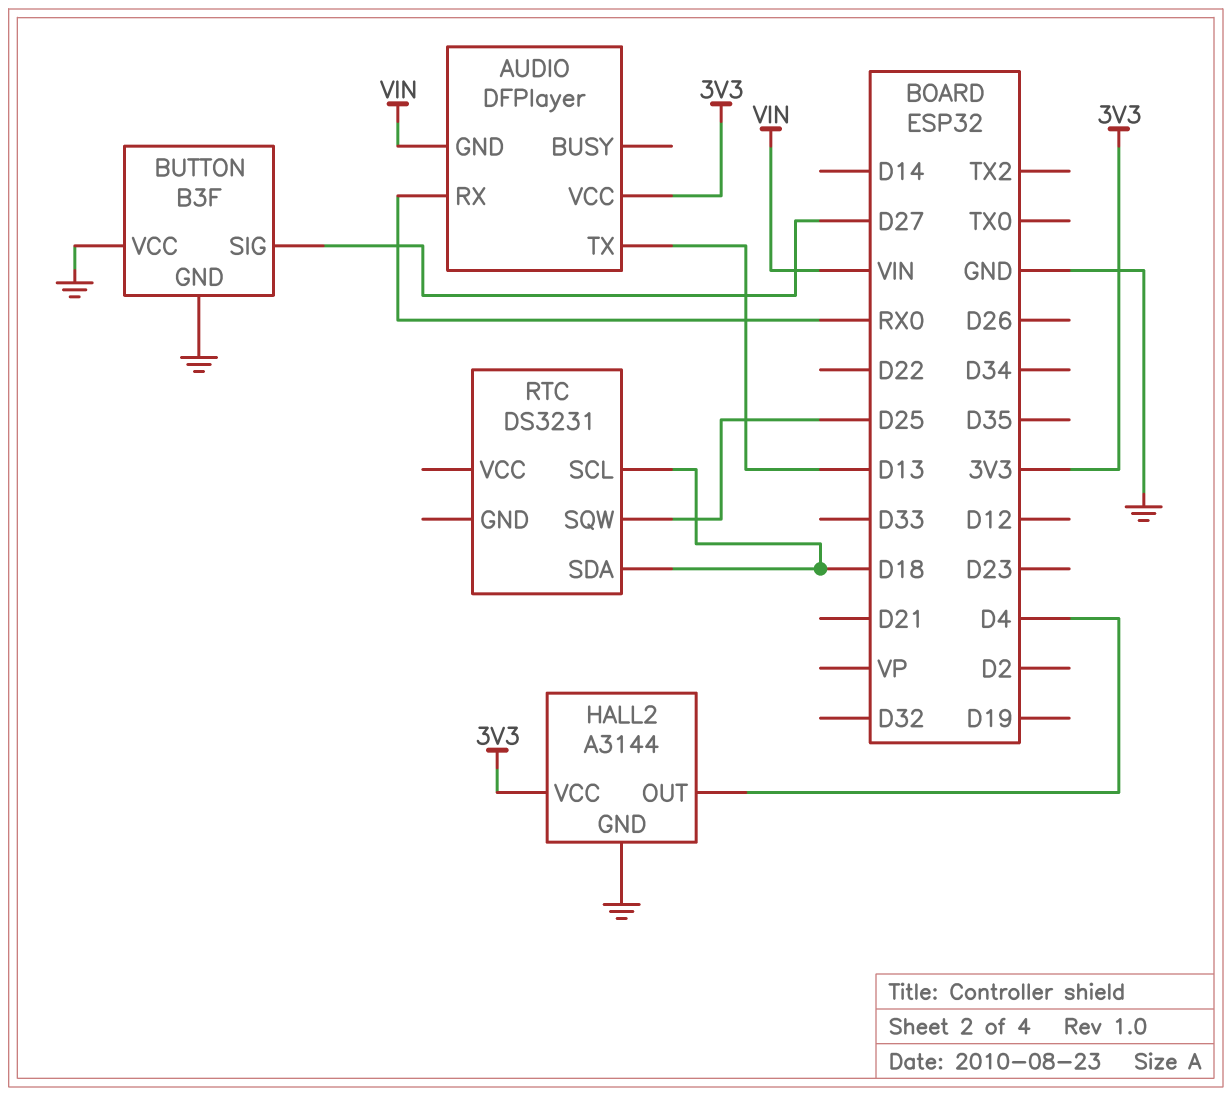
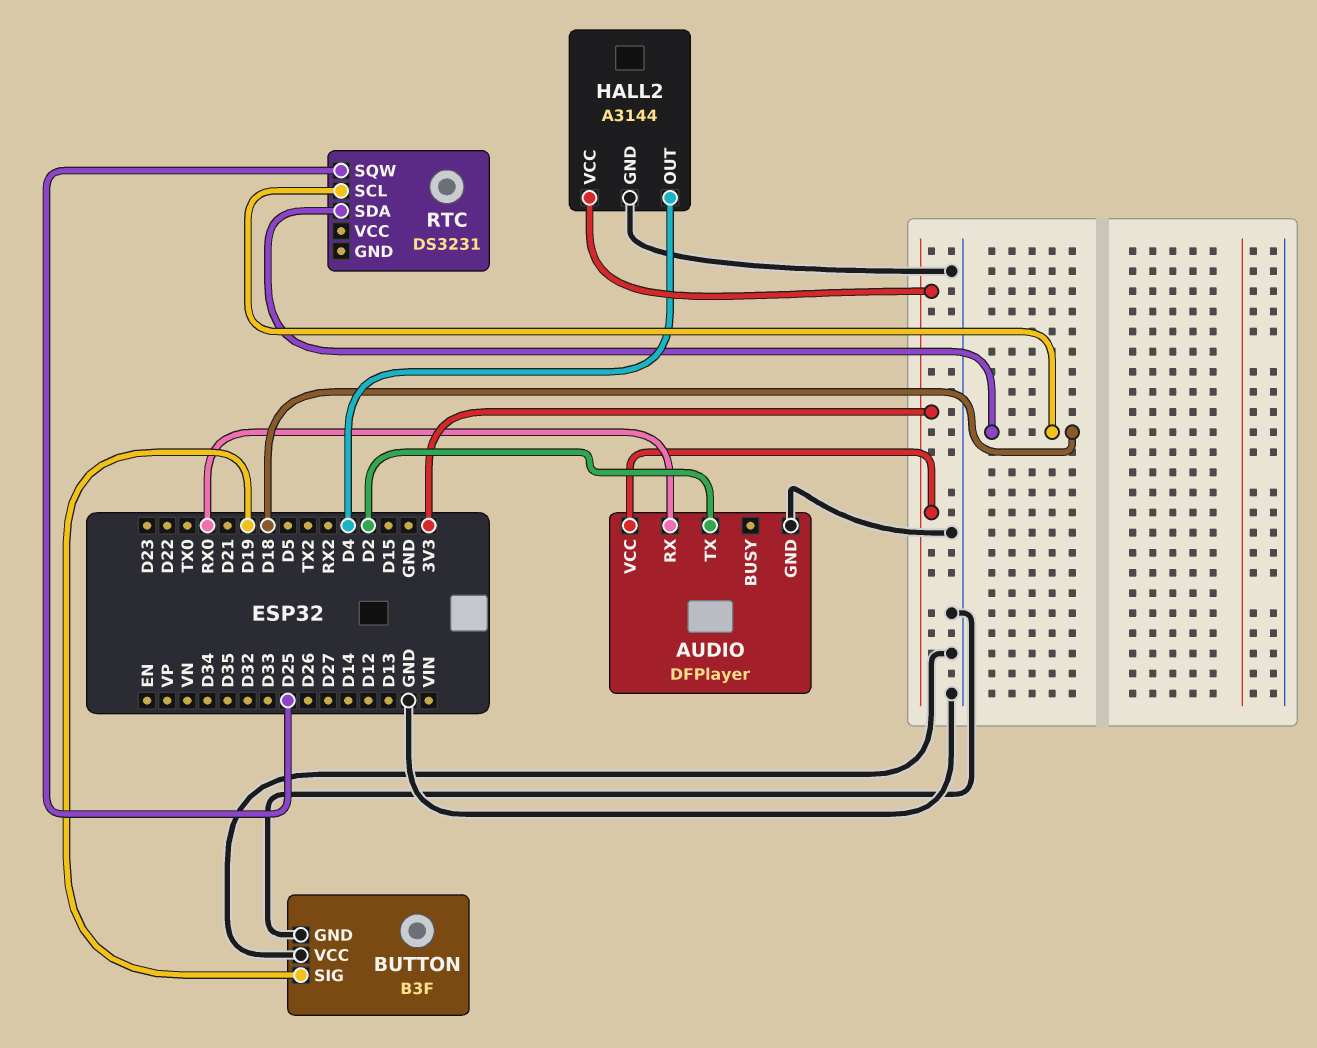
AUDIO pin GND: VIN -> GND
AUDIO pin TX: D13 -> D2
BUTTON pin SIG: D27 -> D19

